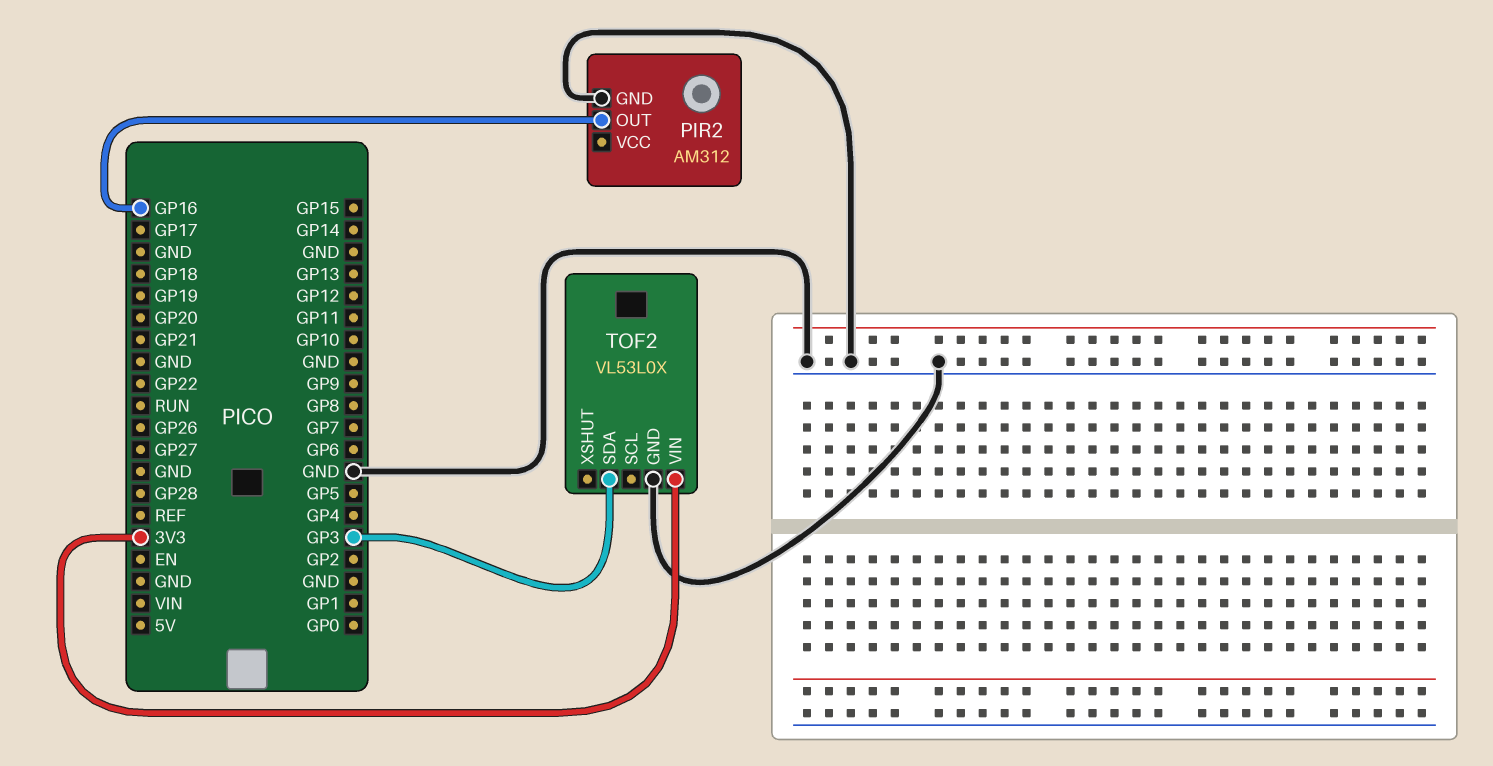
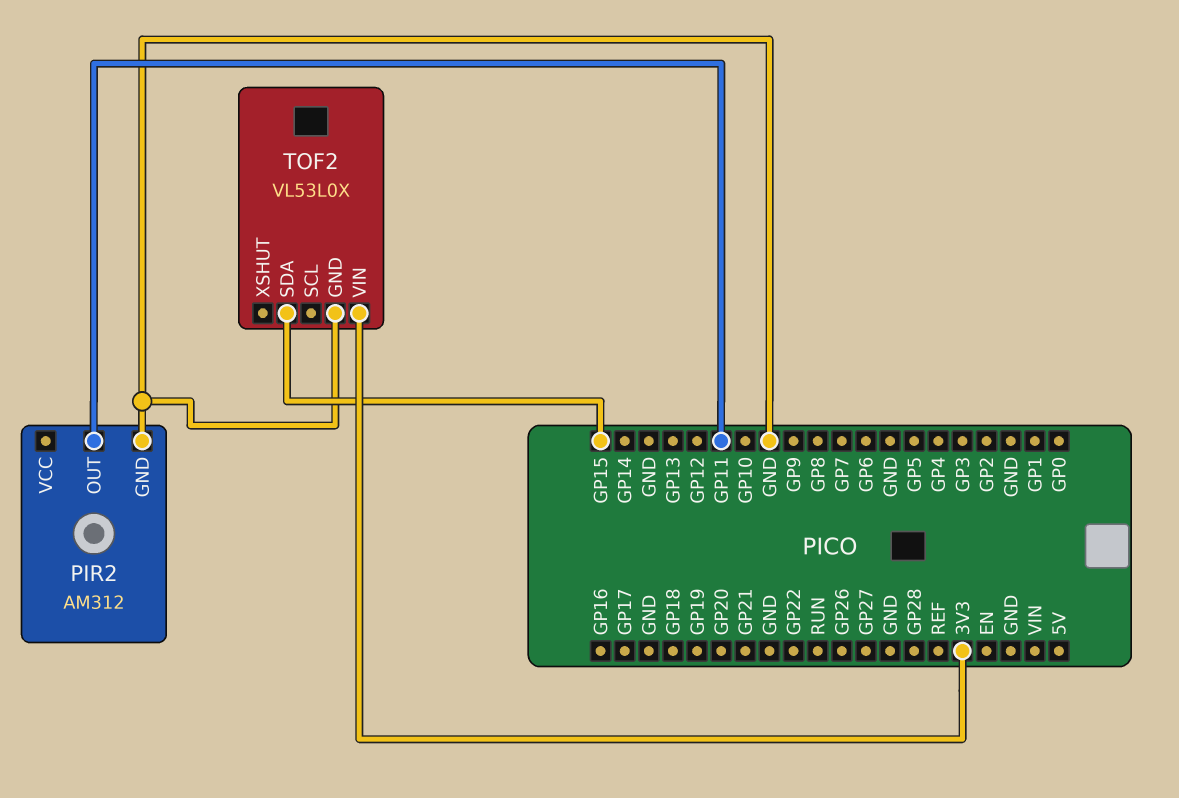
PIR2 pin OUT: GP16 -> GP11
TOF2 pin SDA: GP3 -> GP15

